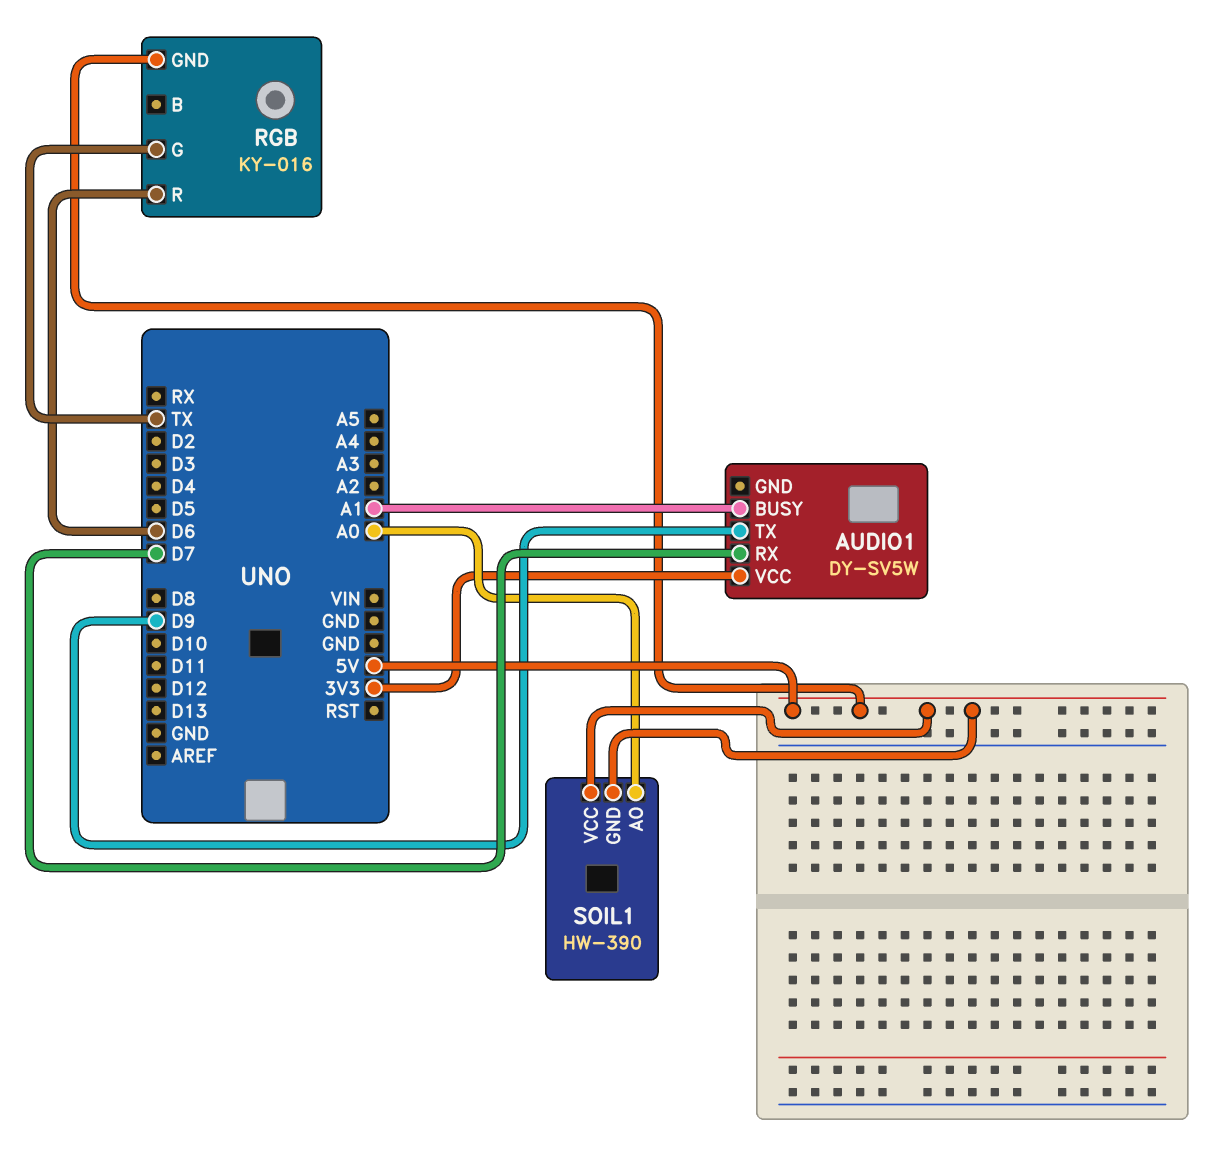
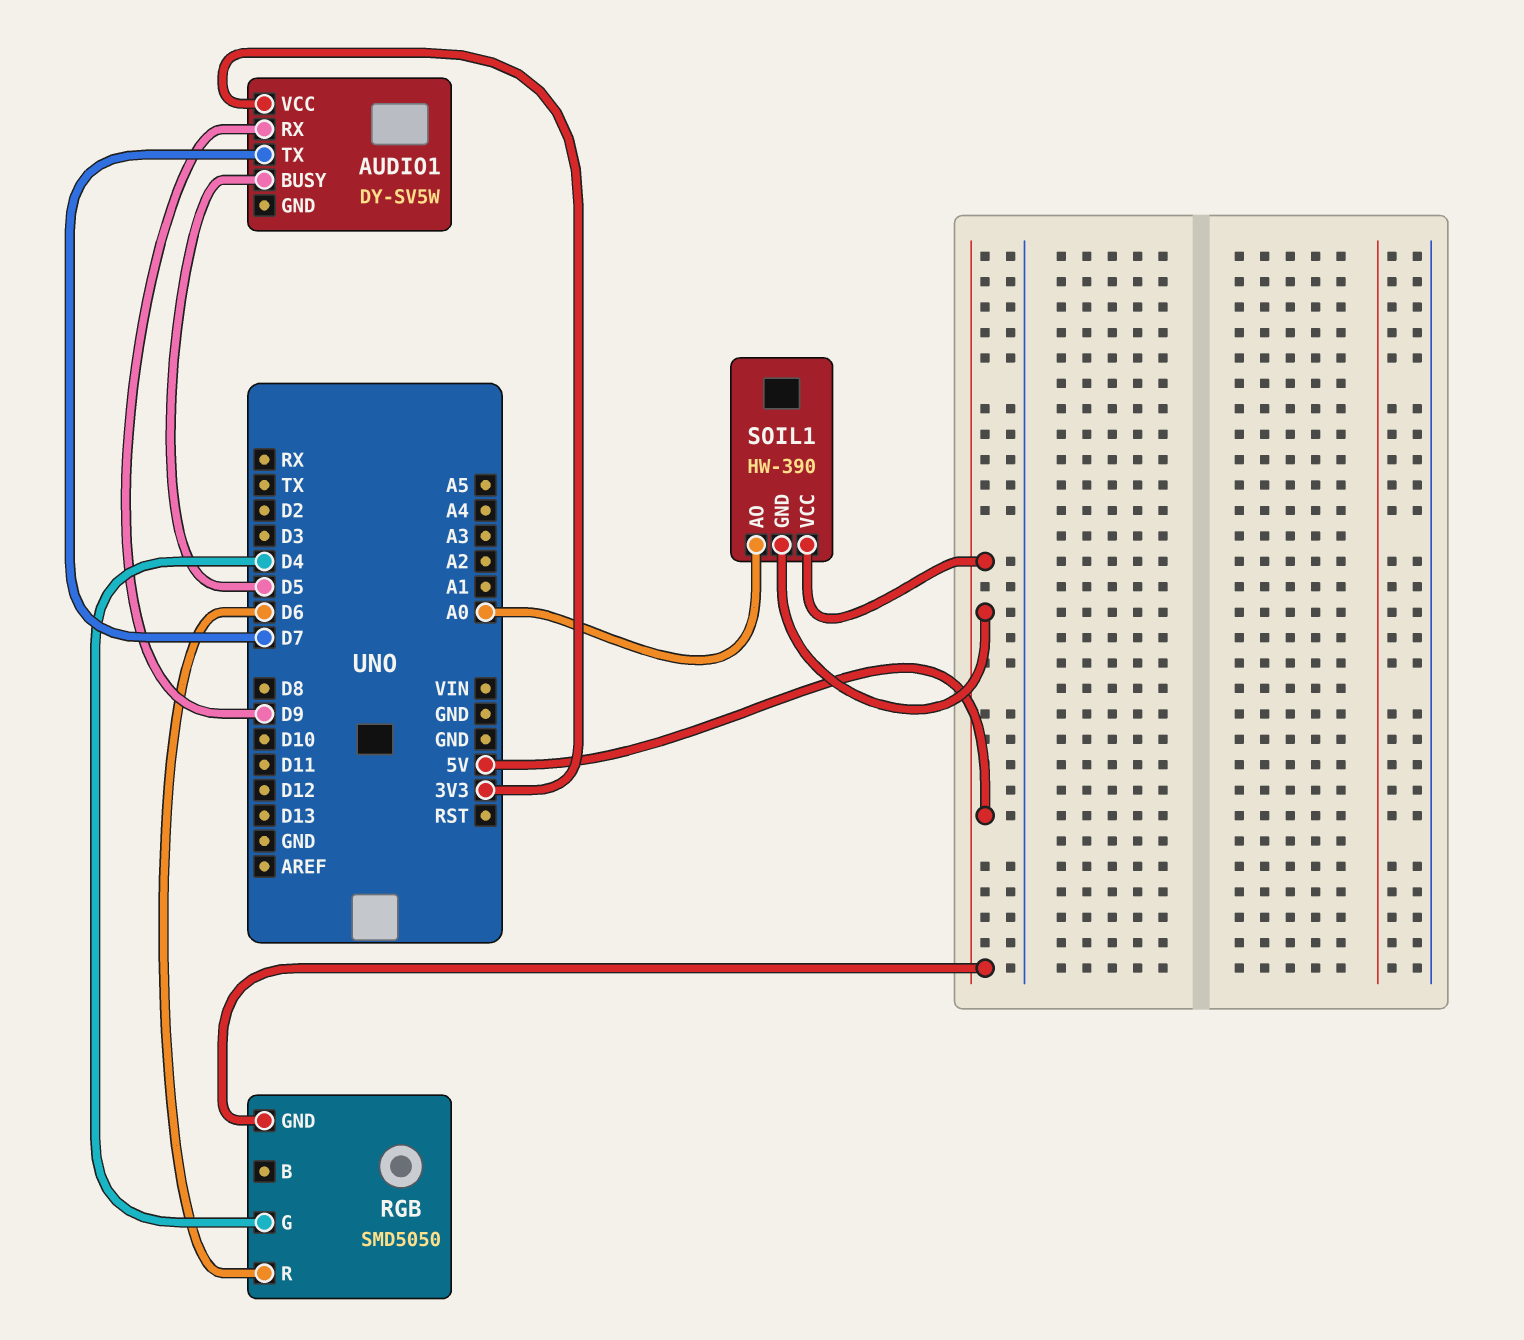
AUDIO1 pin BUSY: A1 -> D5
AUDIO1 pin RX: D7 -> D9
AUDIO1 pin TX: D9 -> D7
RGB: KY-016 -> SMD5050
RGB pin G: TX -> D4

